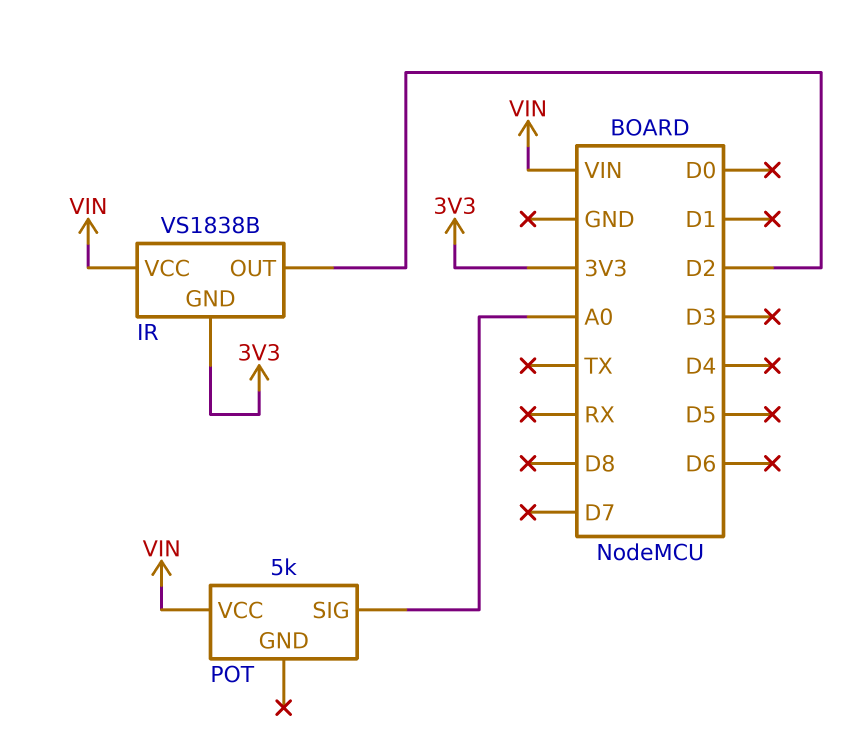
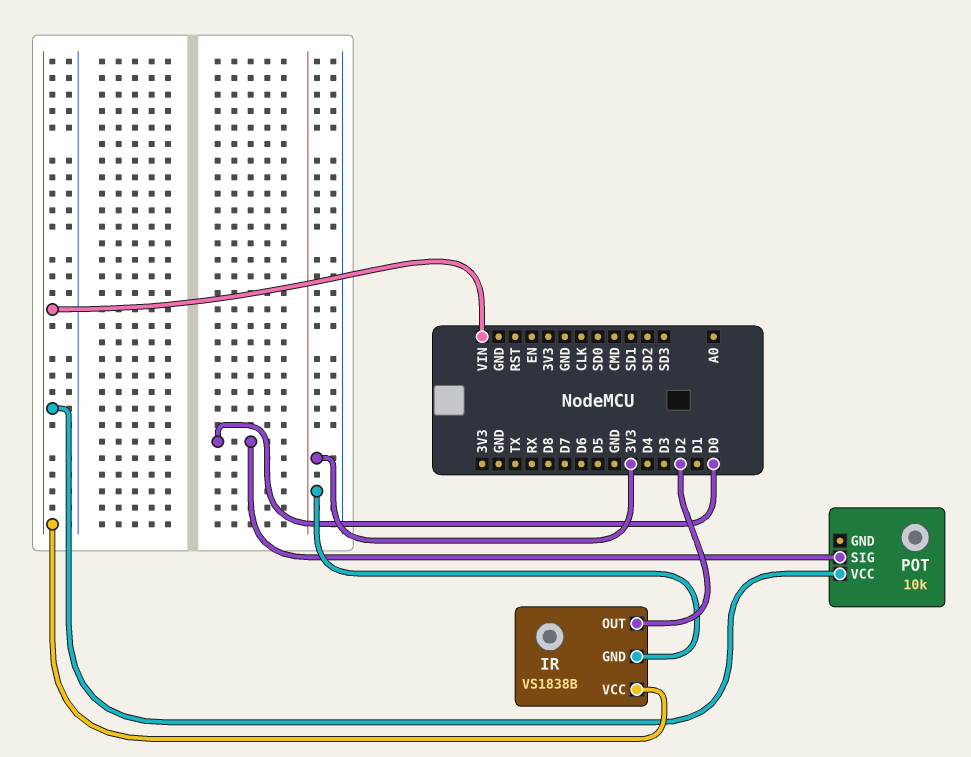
POT: 5k -> 10k
POT pin SIG: A0 -> D0

